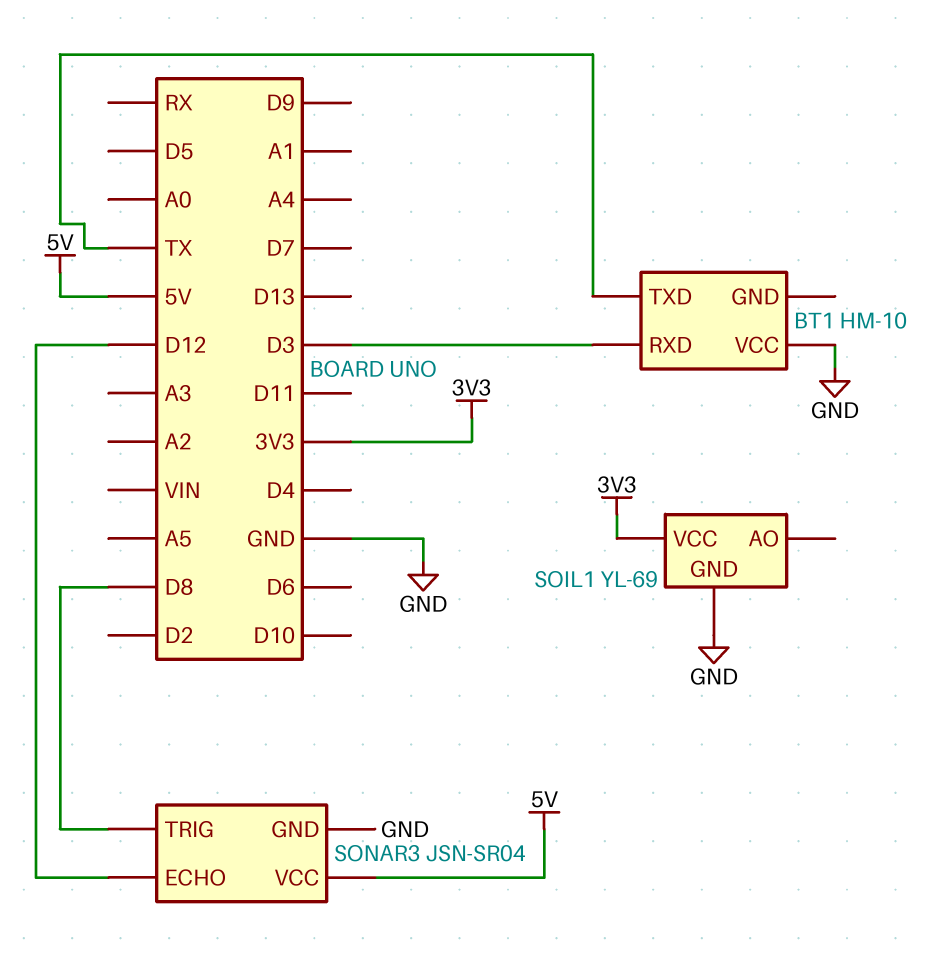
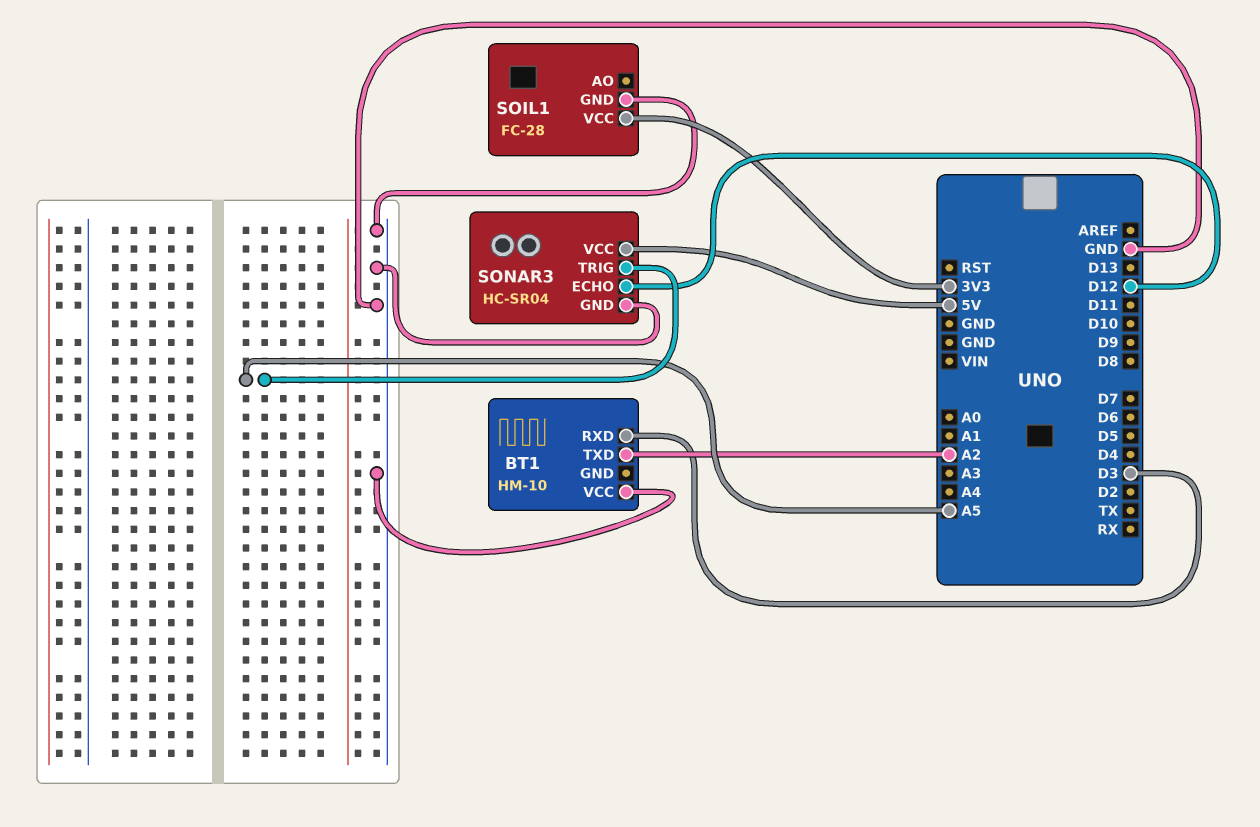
BT1 pin TXD: TX -> A2
SOIL1: YL-69 -> FC-28
SONAR3: JSN-SR04 -> HC-SR04
SONAR3 pin TRIG: D8 -> A5

